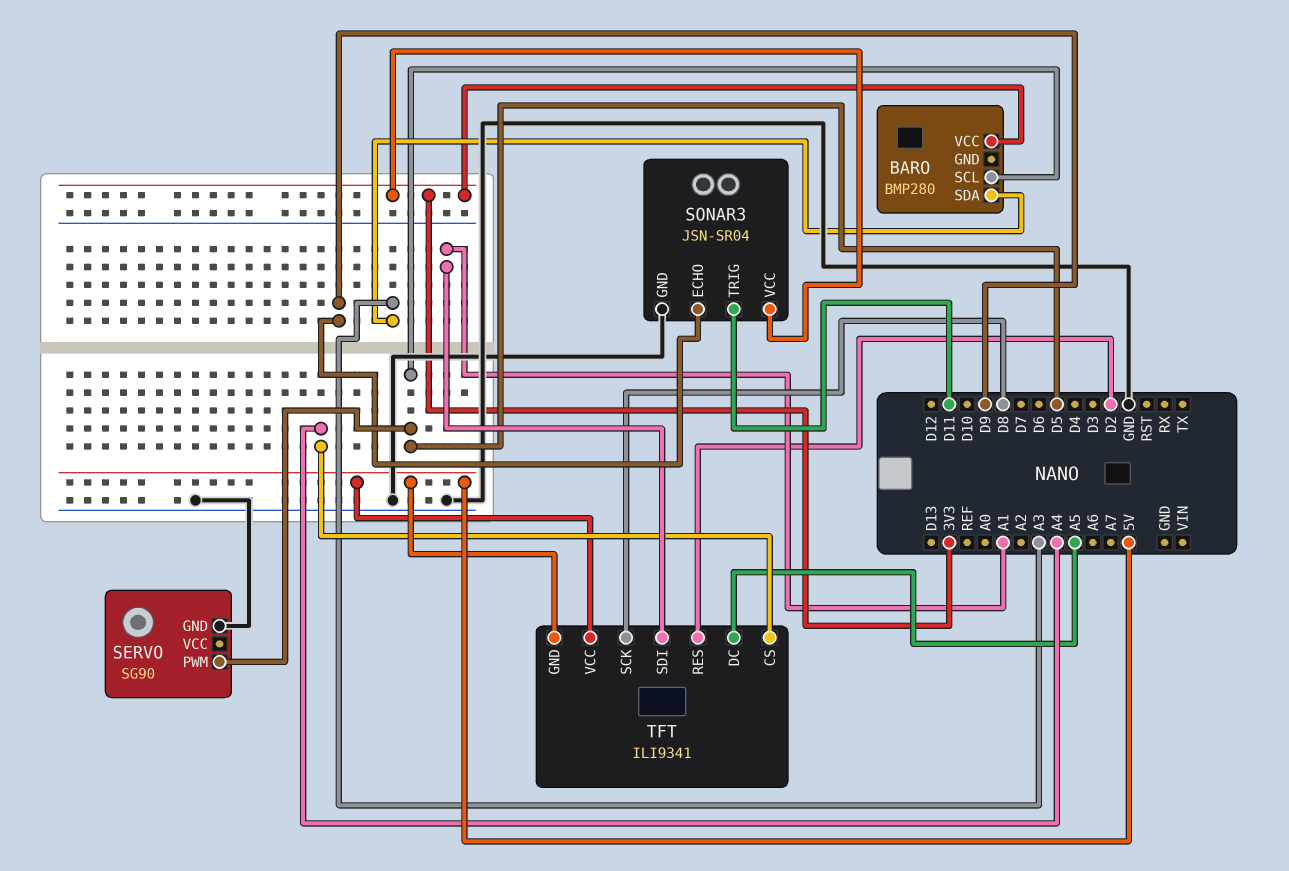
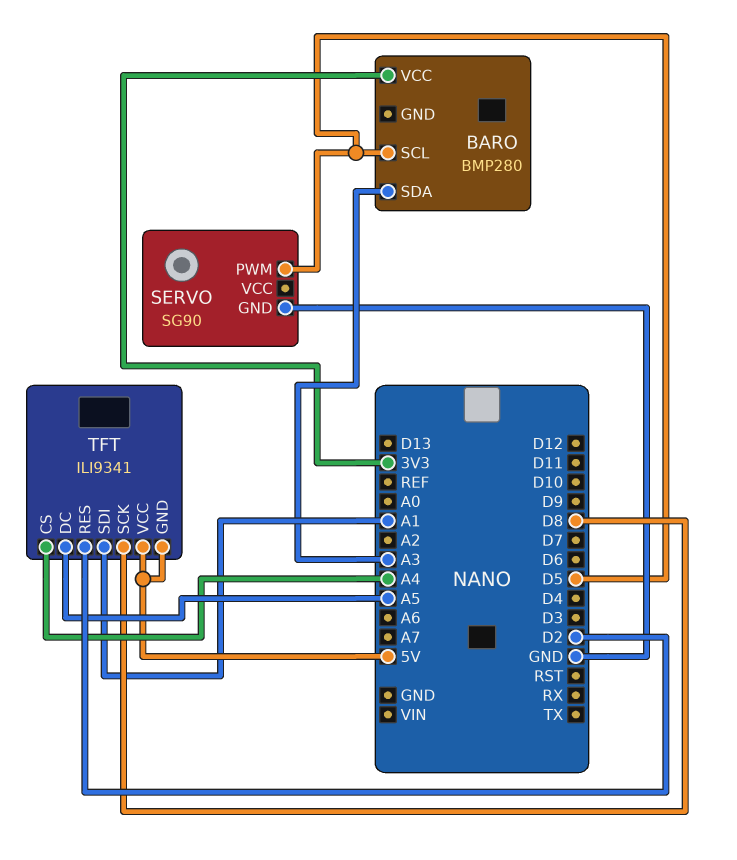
SONAR3: JSN-SR04 -> none
SONAR3 pin ECHO: D9 -> none
SONAR3 pin GND: GND -> none
SONAR3 pin TRIG: D11 -> none
SONAR3 pin VCC: 3V3 -> none

